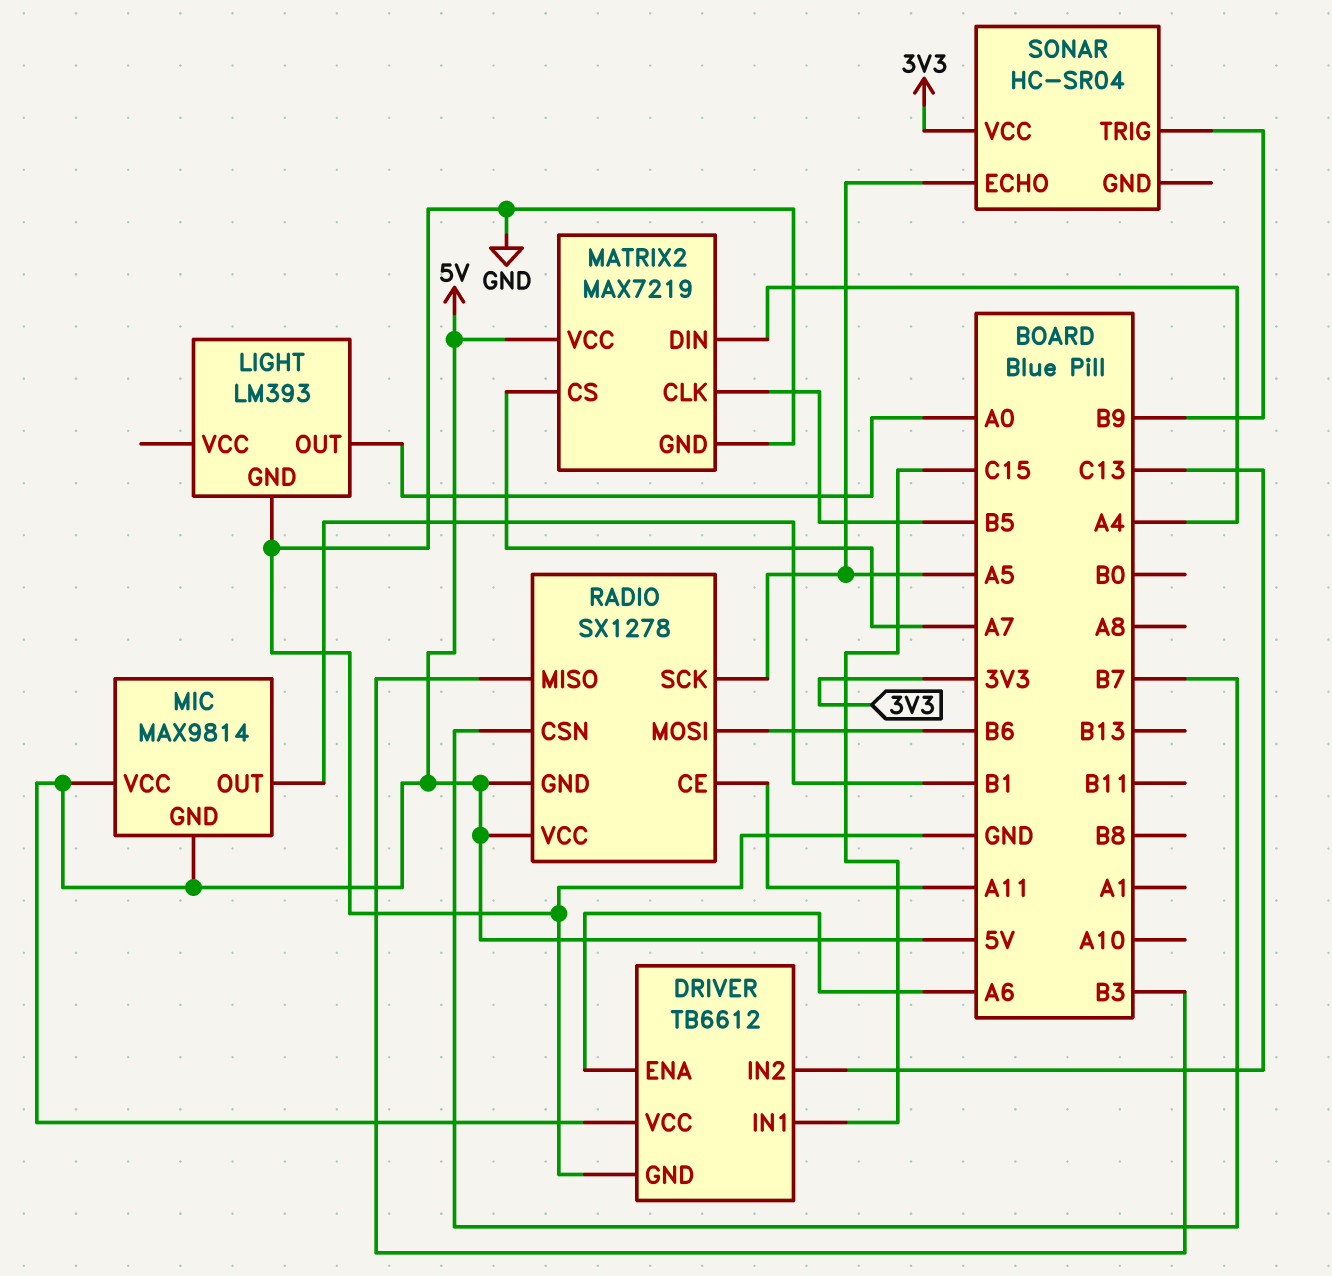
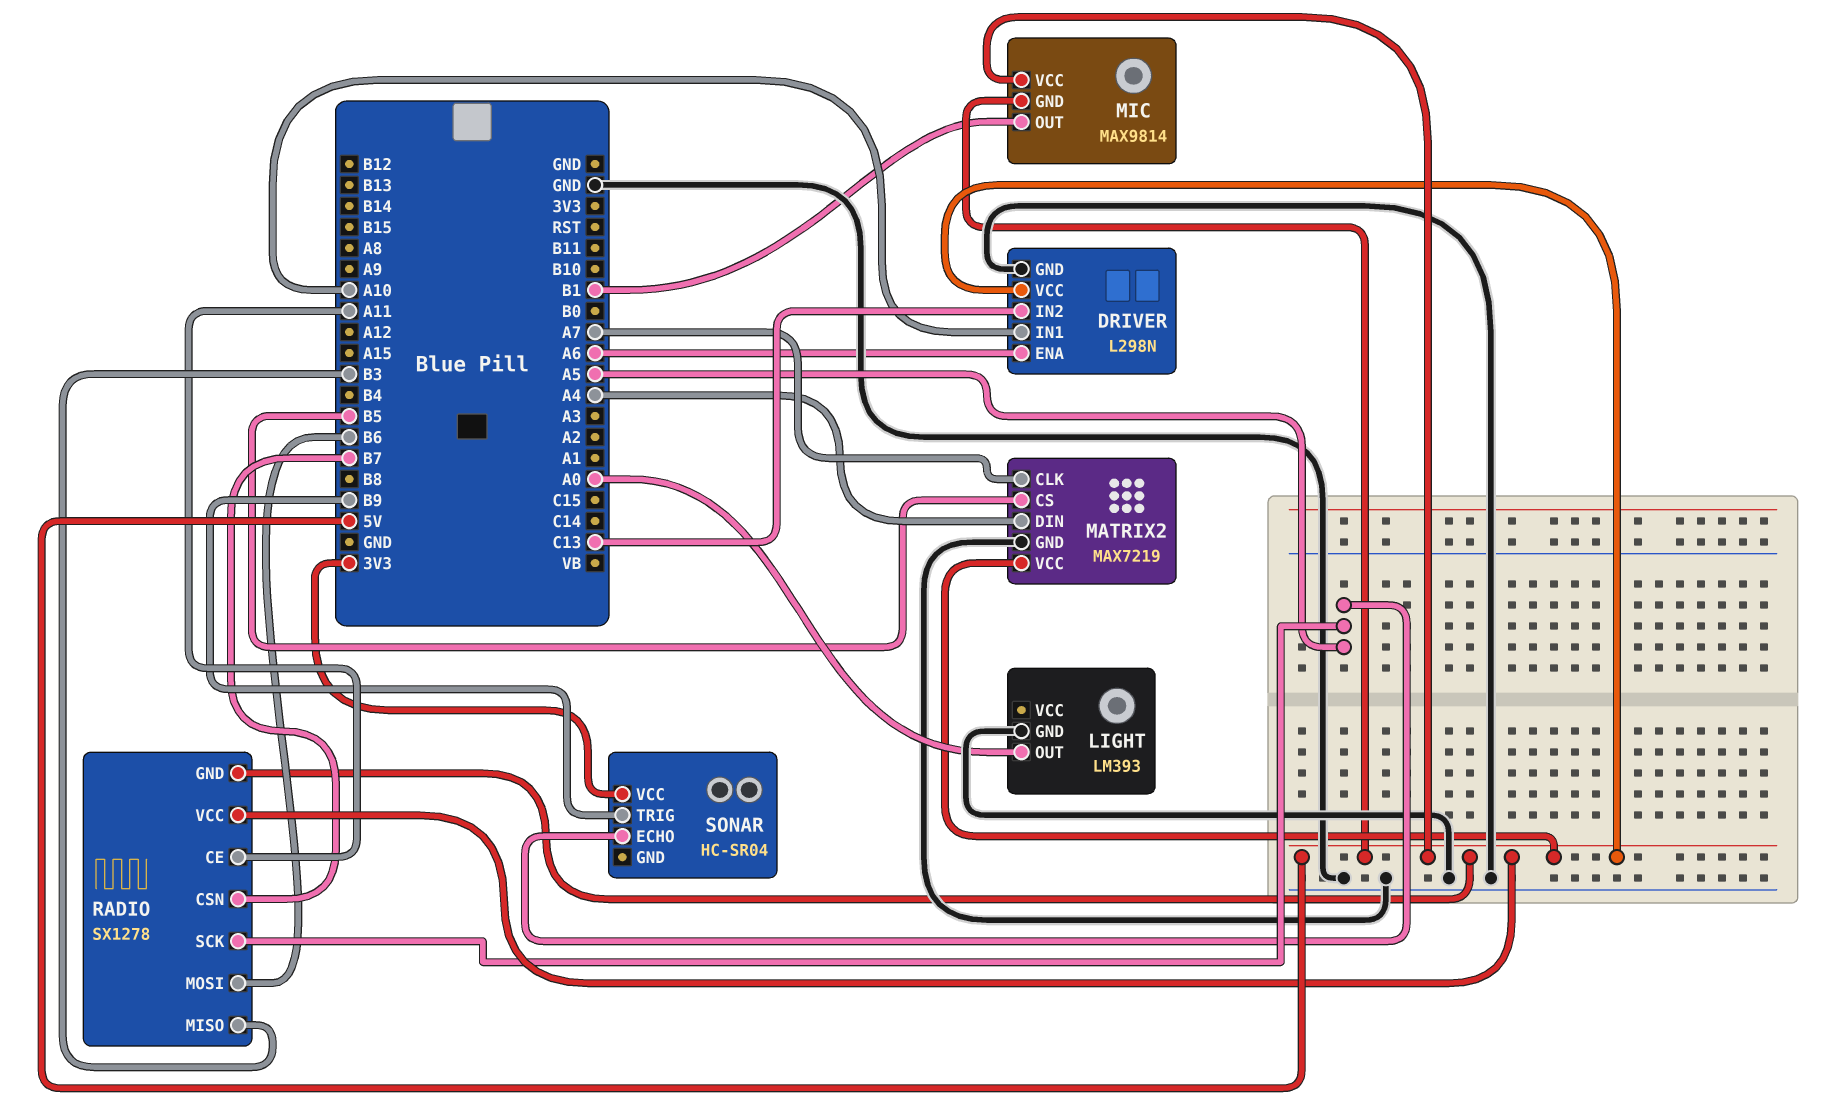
DRIVER: TB6612 -> L298N
DRIVER pin IN1: C15 -> A10
MATRIX2 pin CLK: B5 -> A7
MATRIX2 pin CS: A7 -> B5

